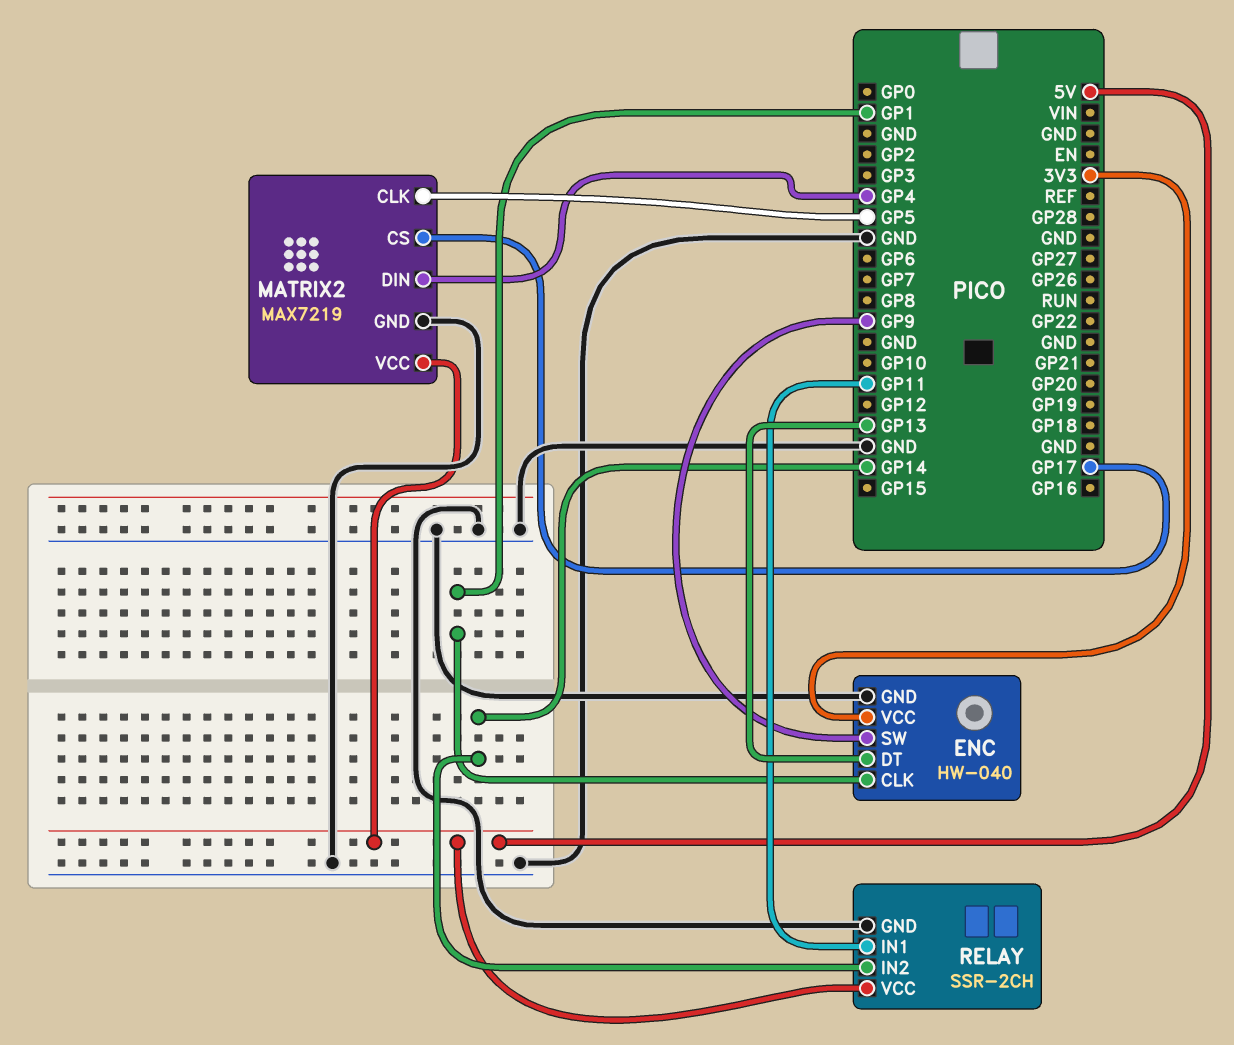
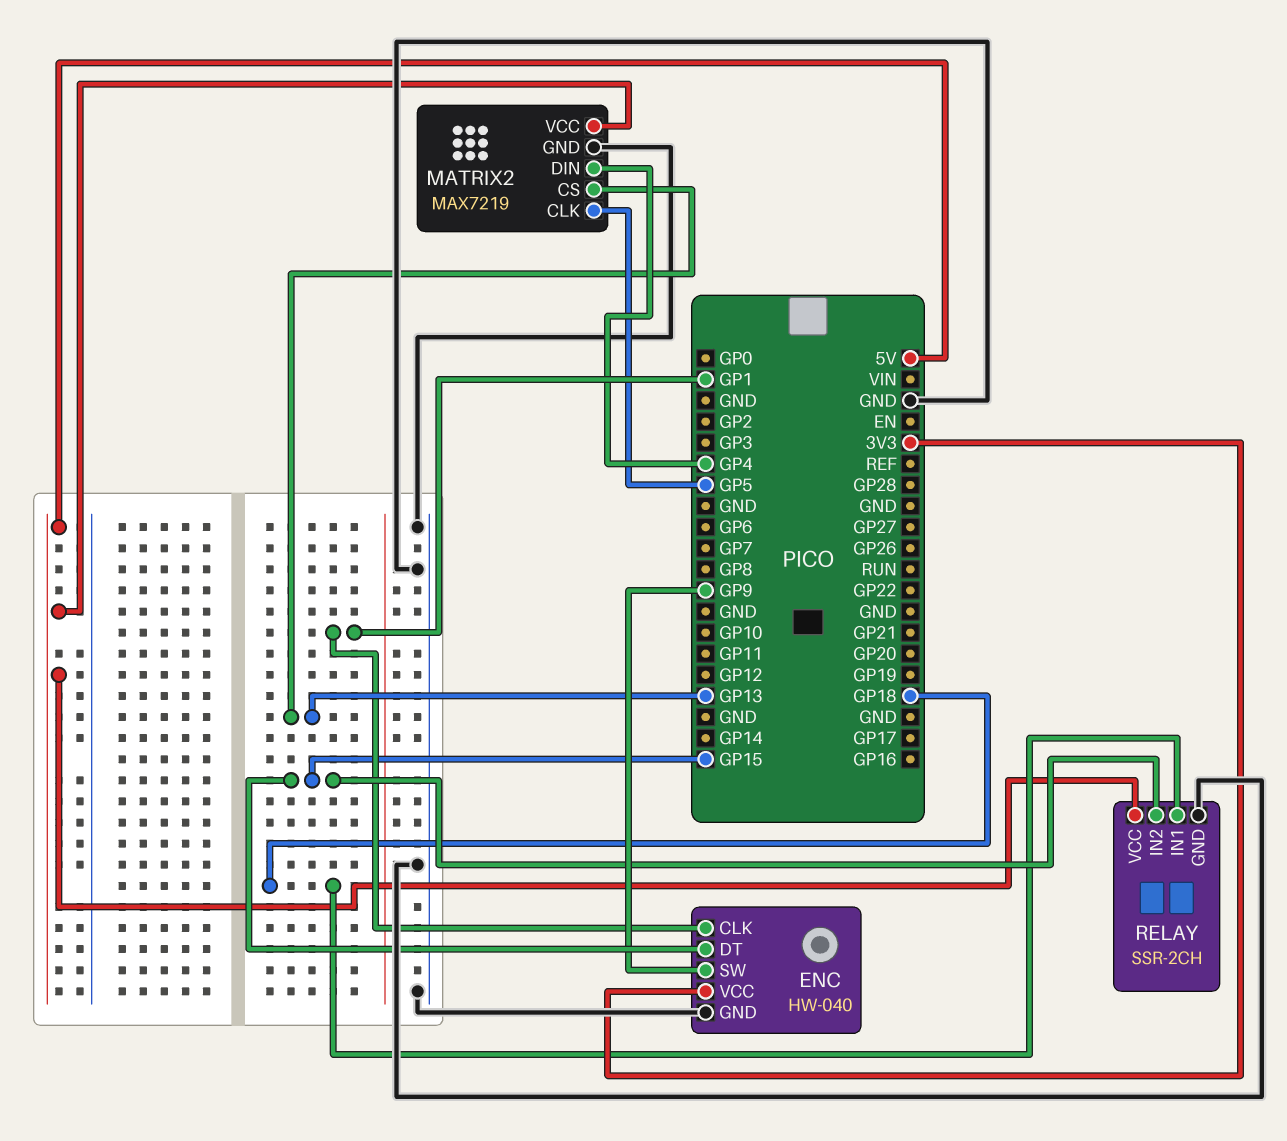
ENC pin DT: GP13 -> GP15
MATRIX2 pin CS: GP17 -> GP13
RELAY pin IN1: GP11 -> GP18
RELAY pin IN2: GP14 -> GP15

